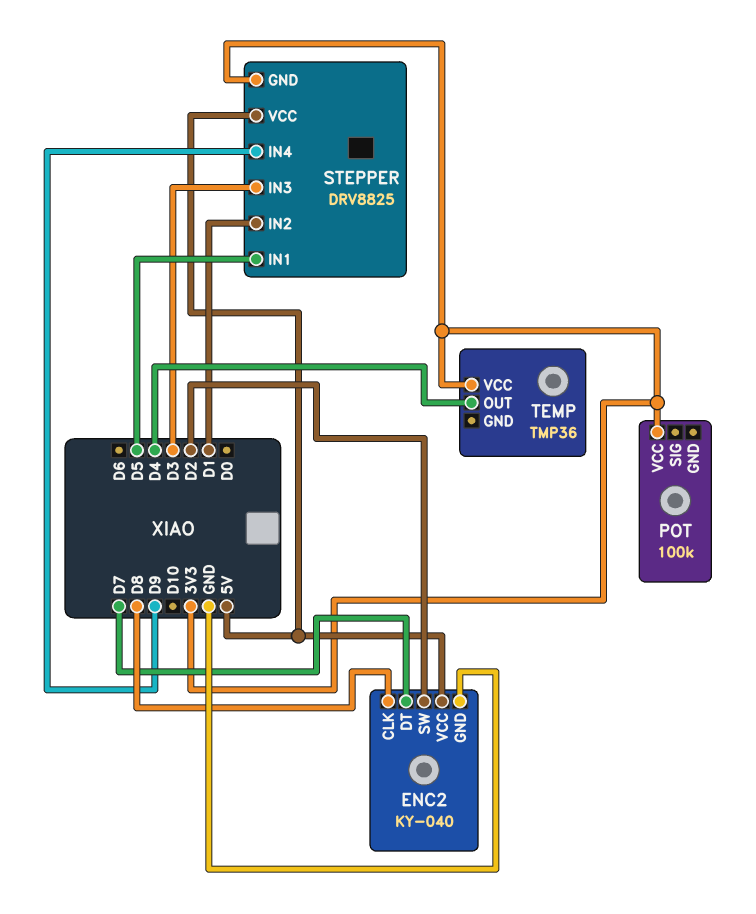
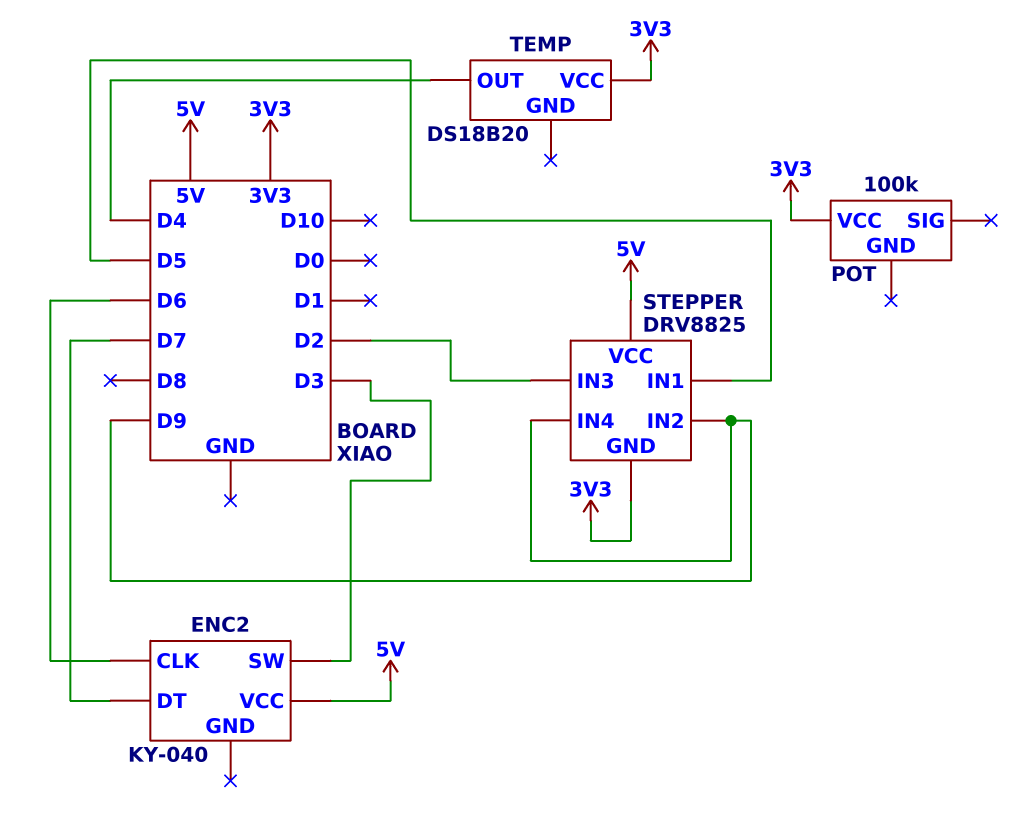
ENC2 pin CLK: D8 -> D6
ENC2 pin GND: GND -> none
ENC2 pin SW: D2 -> D3
STEPPER pin IN2: D1 -> D9
STEPPER pin IN3: D3 -> D2
TEMP: TMP36 -> DS18B20

